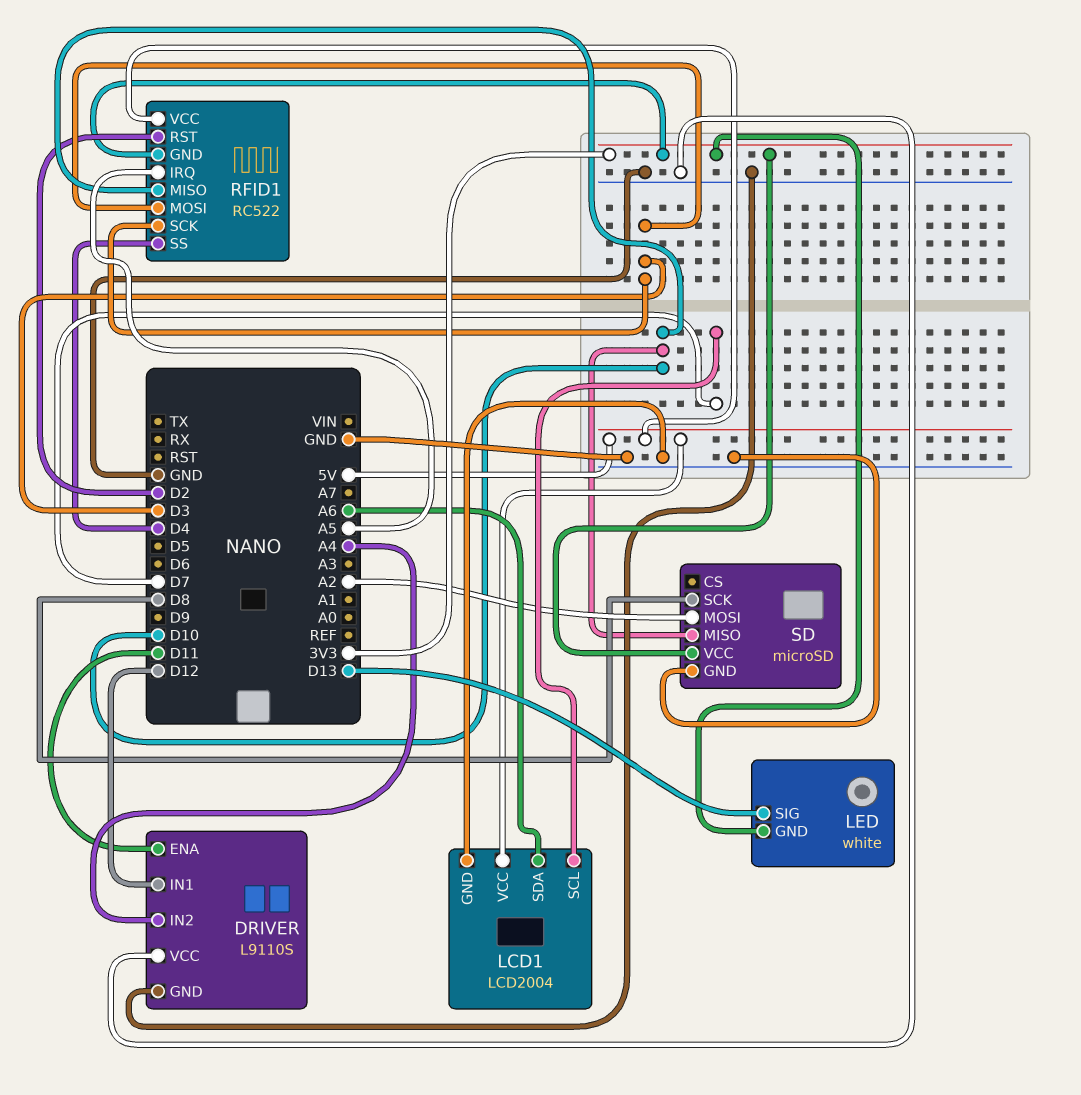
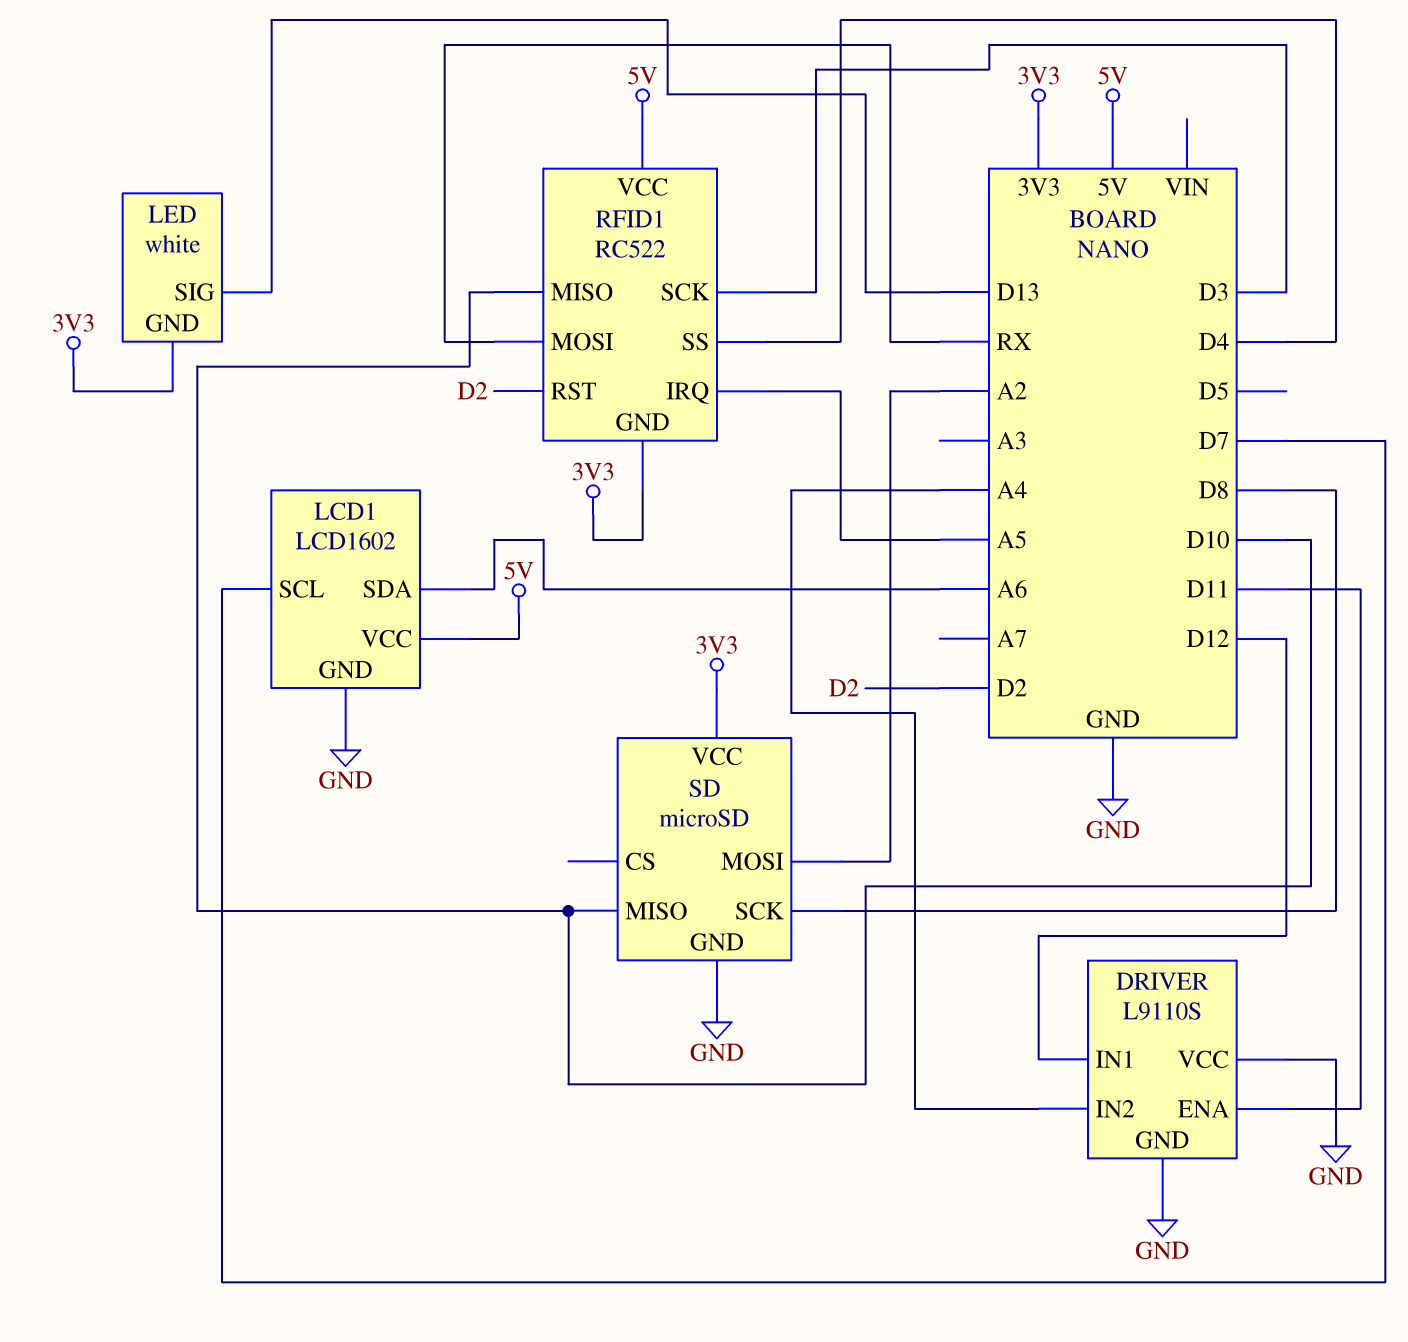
LCD1: LCD2004 -> LCD1602
RFID1 pin MOSI: D3 -> RX

